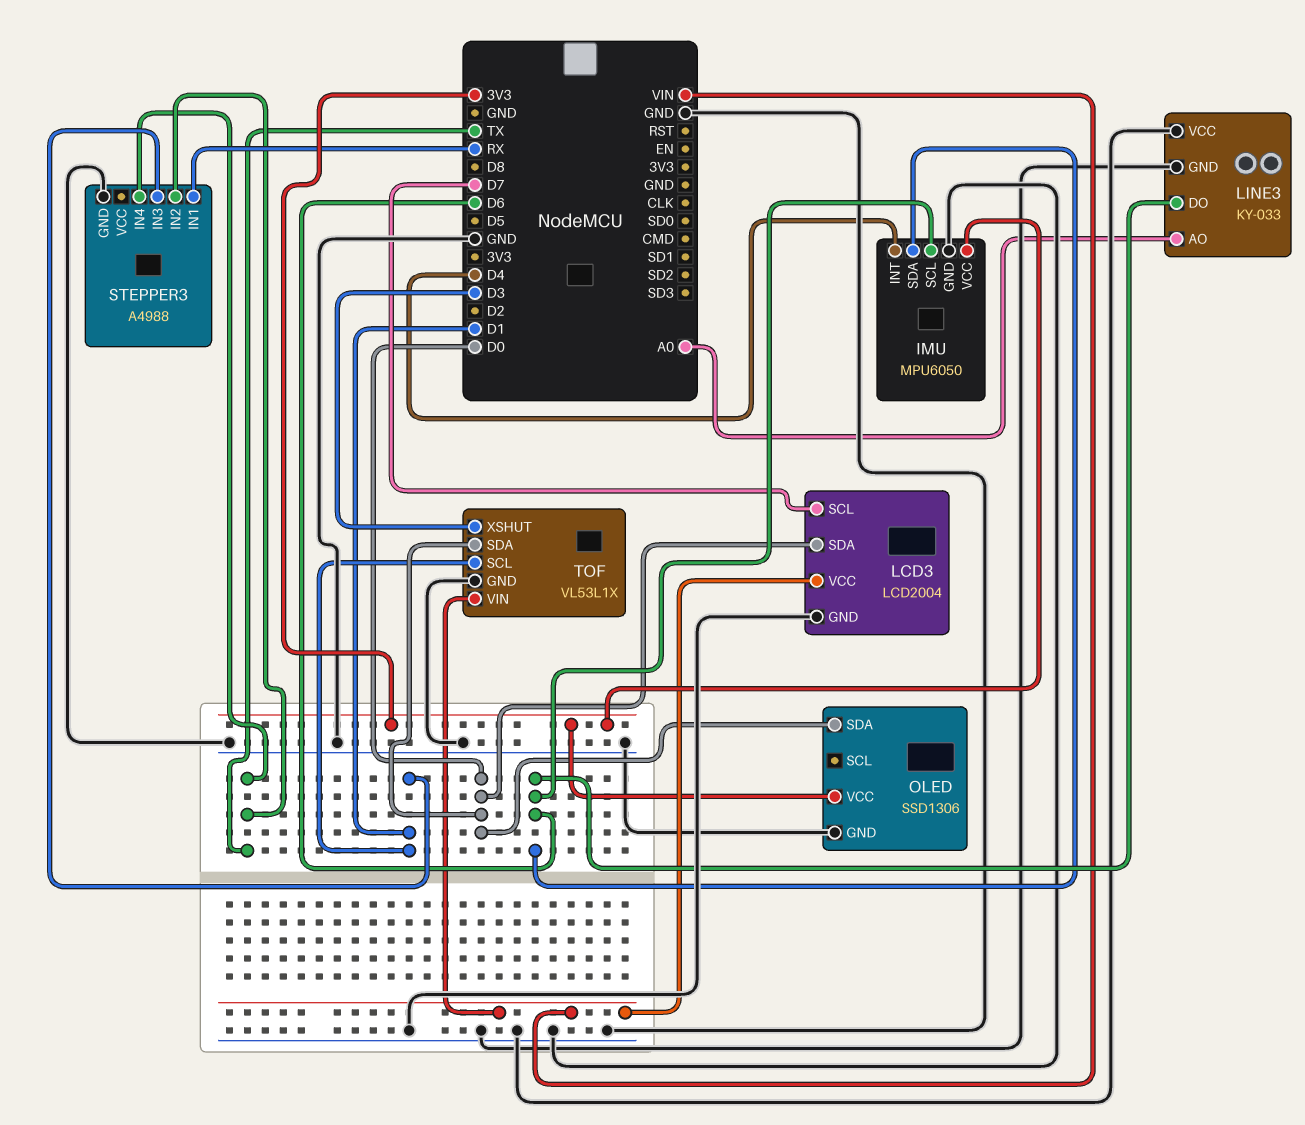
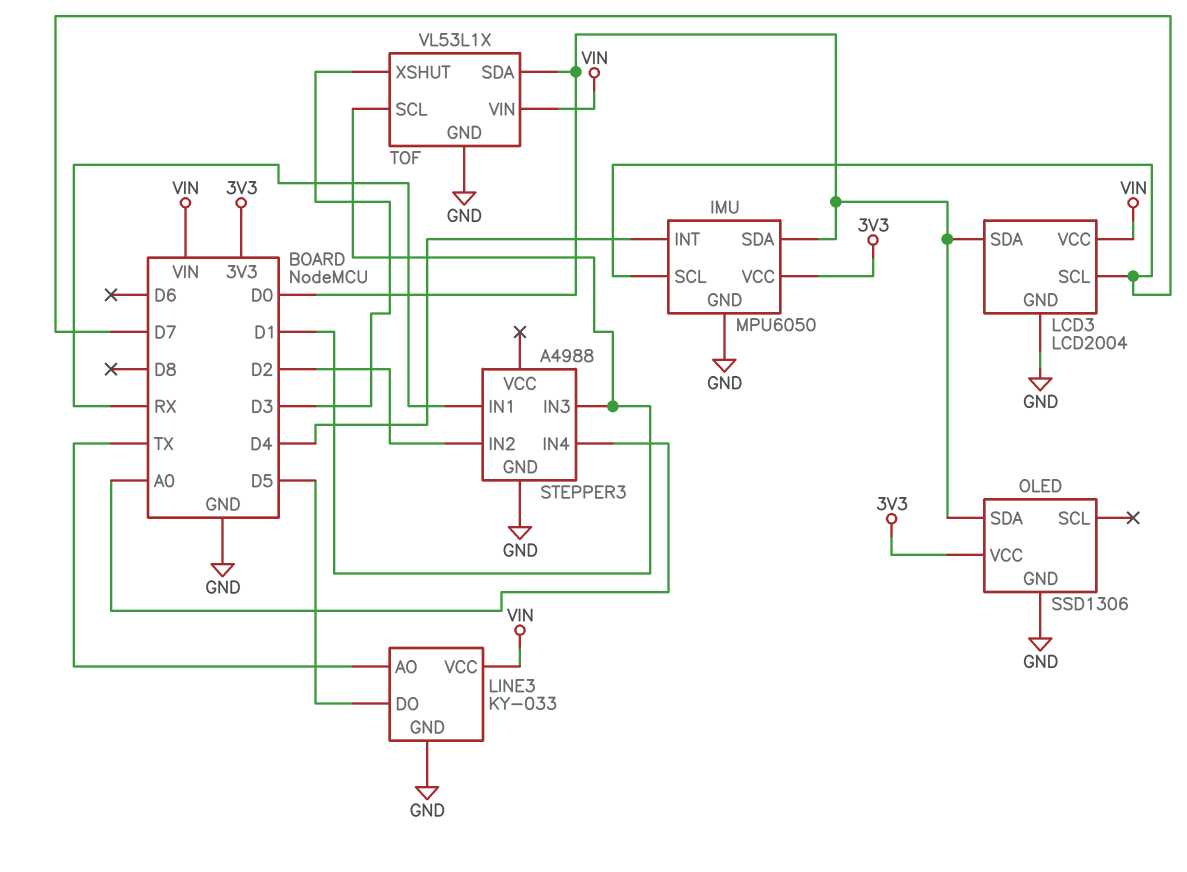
IMU pin SCL: D6 -> D7
IMU pin SDA: D6 -> D0
LINE3 pin AO: A0 -> TX
LINE3 pin DO: D6 -> D5
LINE3 pin VCC: GND -> VIN
STEPPER3 pin IN2: TX -> D2
STEPPER3 pin IN4: TX -> A0

